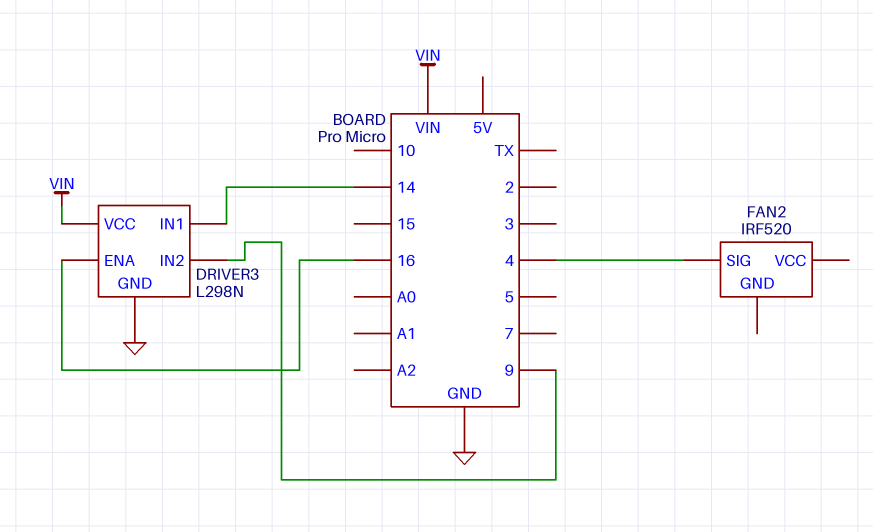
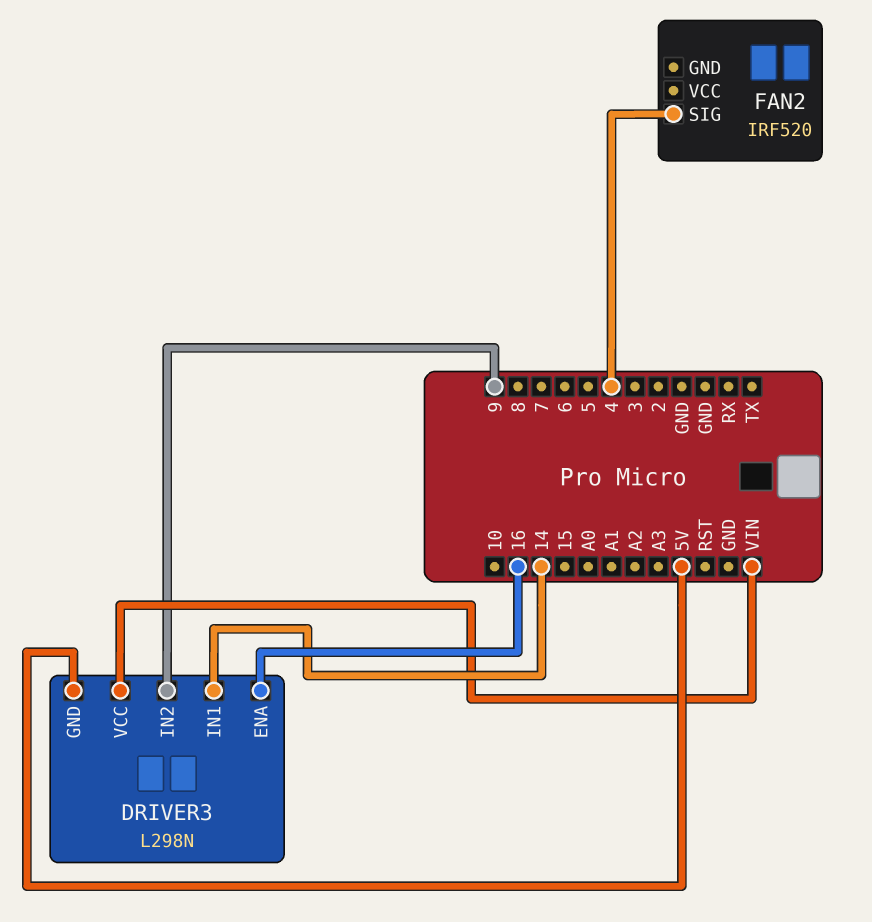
DRIVER3 pin GND: GND -> 5V

